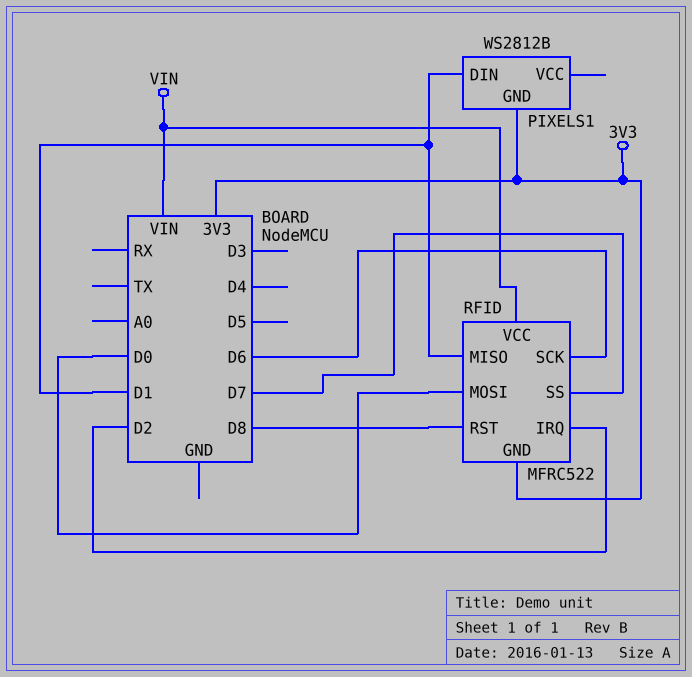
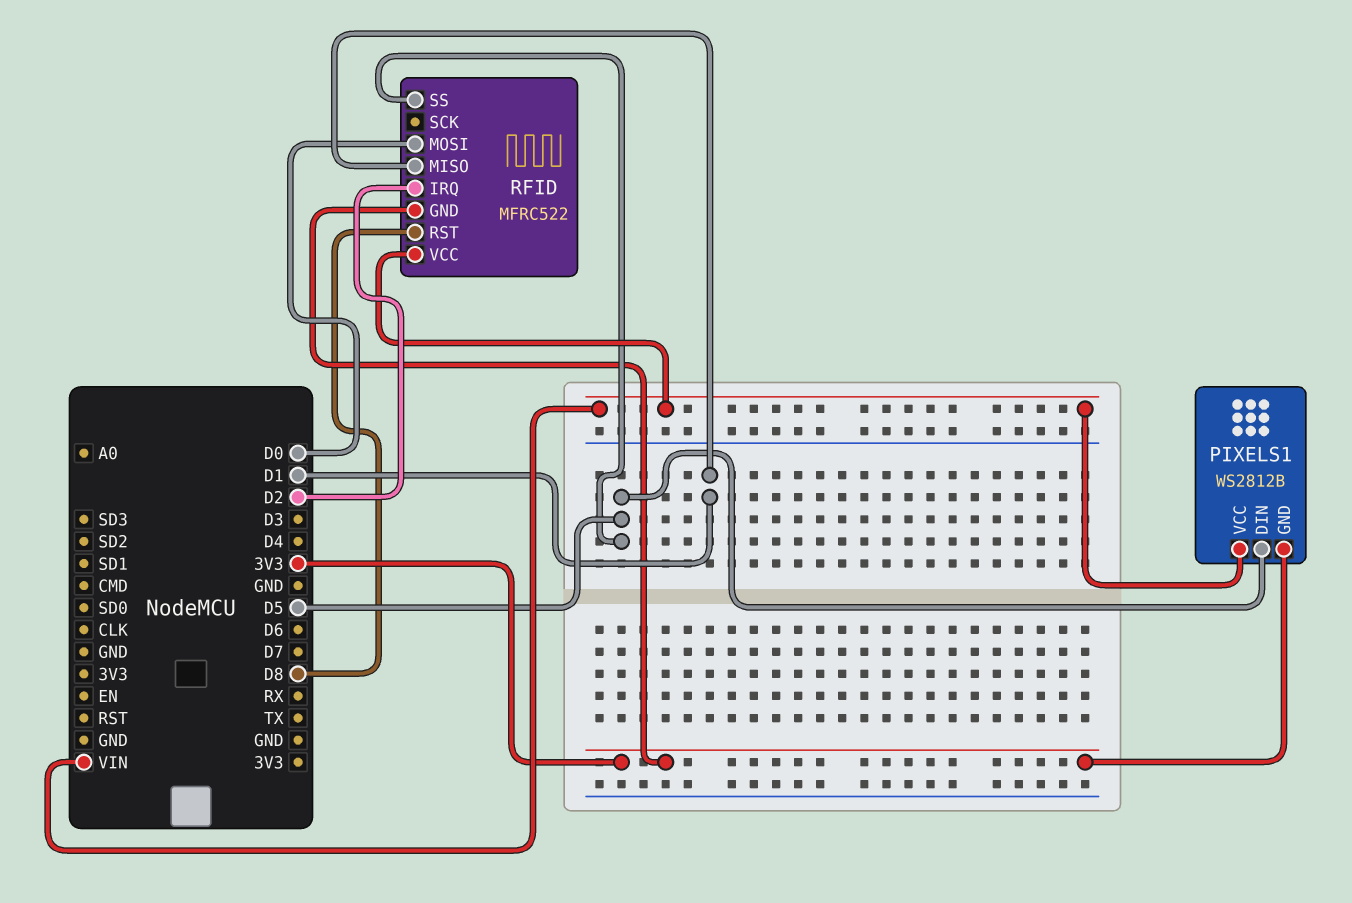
PIXELS1 pin DIN: D1 -> D5
PIXELS1 pin VCC: none -> VIN
RFID pin SCK: D6 -> none
RFID pin SS: D7 -> D5

